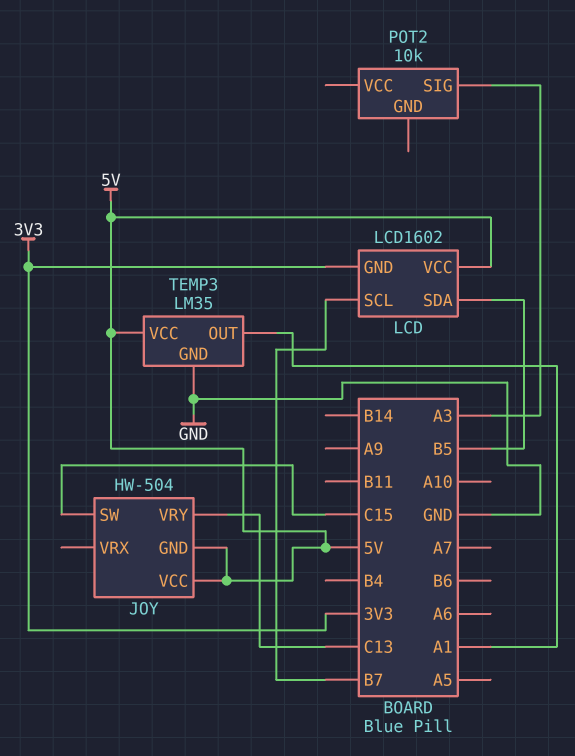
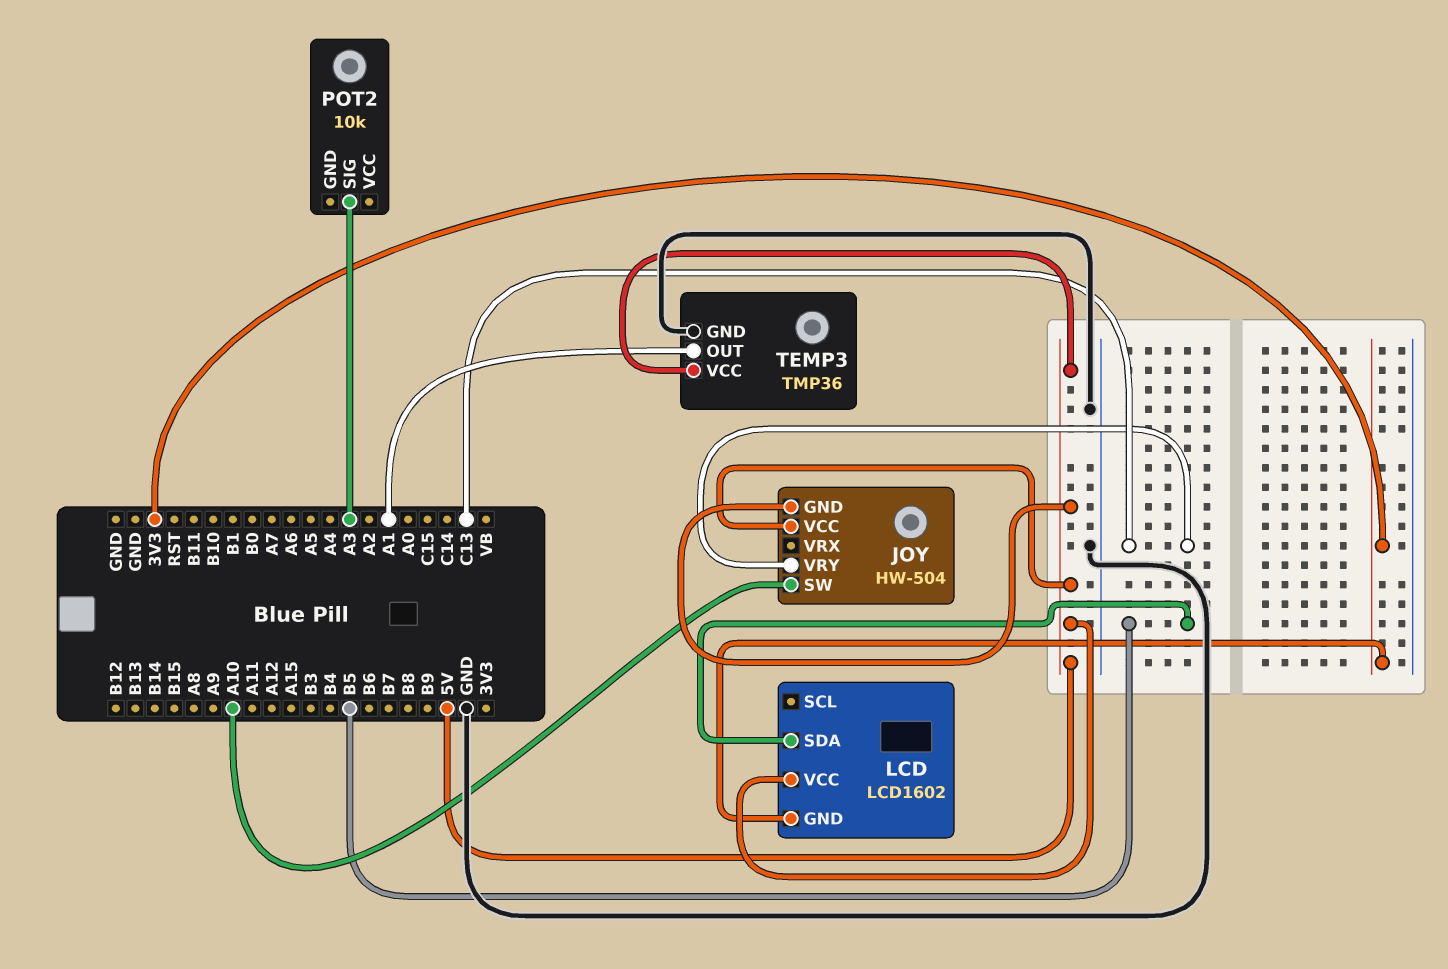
JOY pin SW: C15 -> A10
LCD pin SCL: B7 -> none
TEMP3: LM35 -> TMP36

